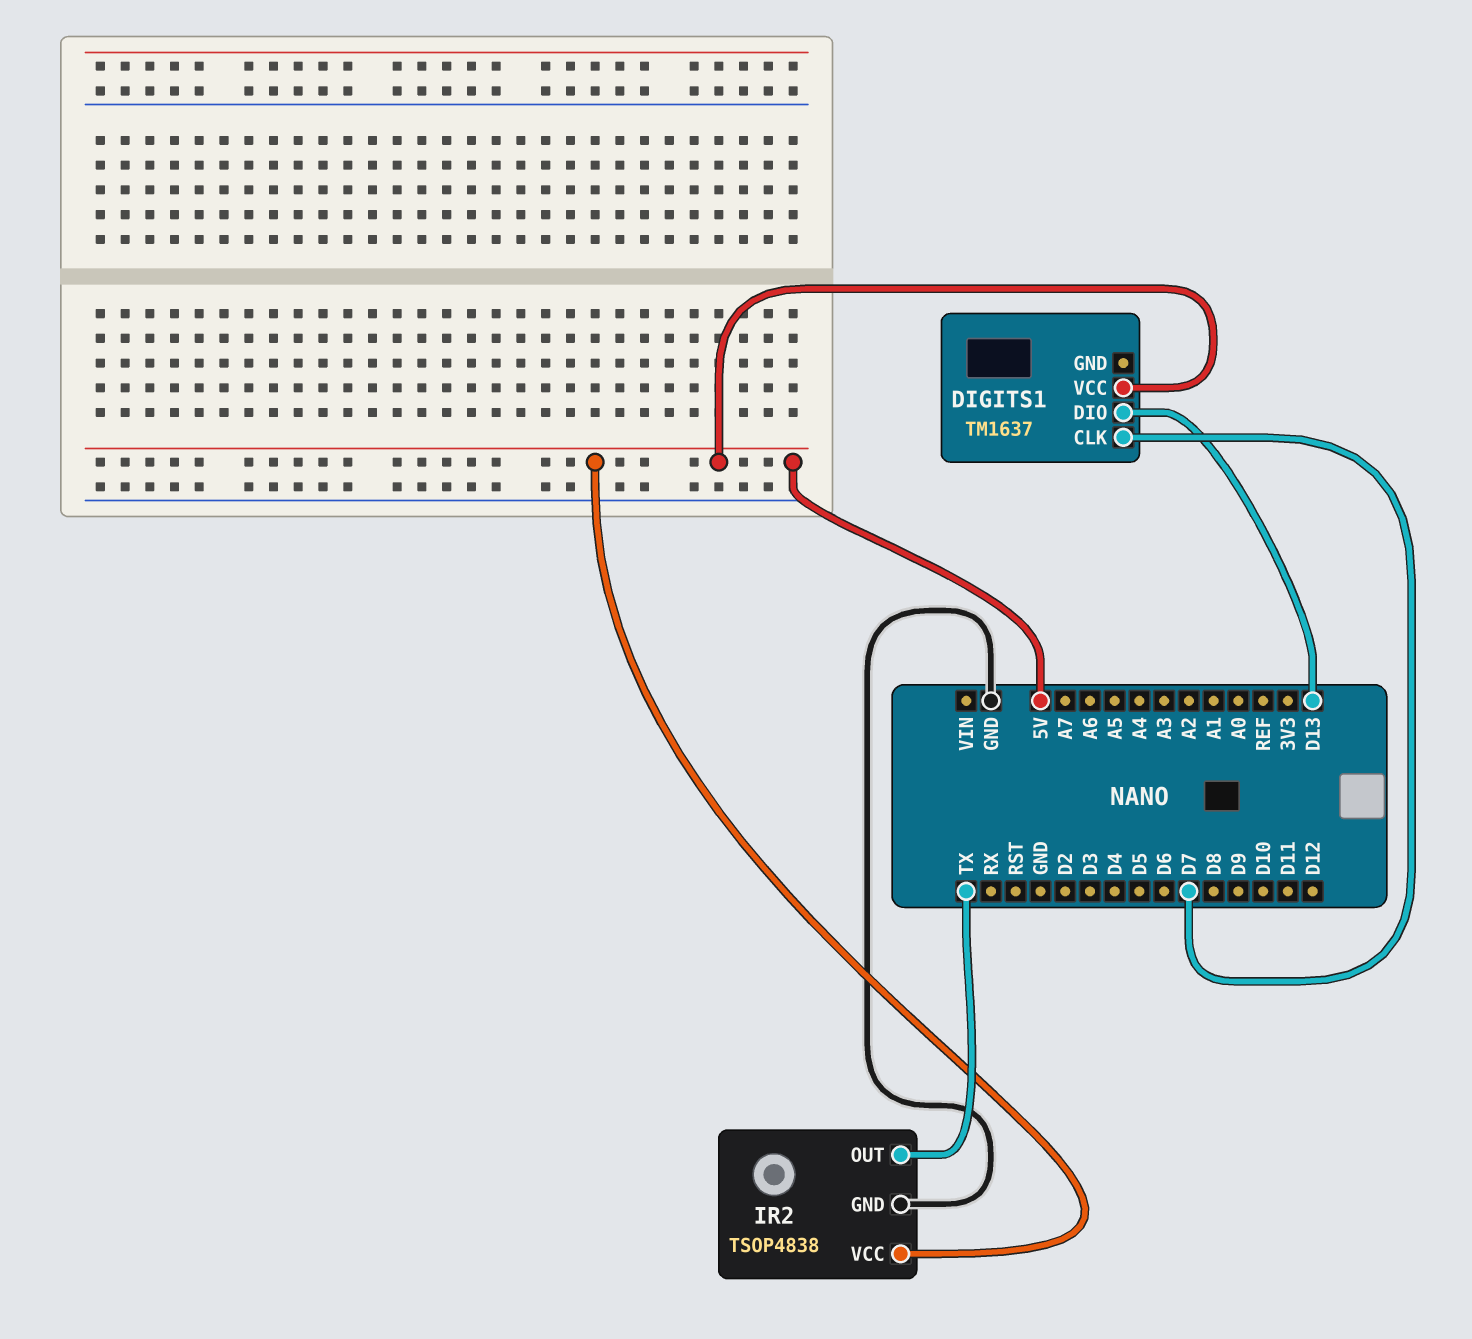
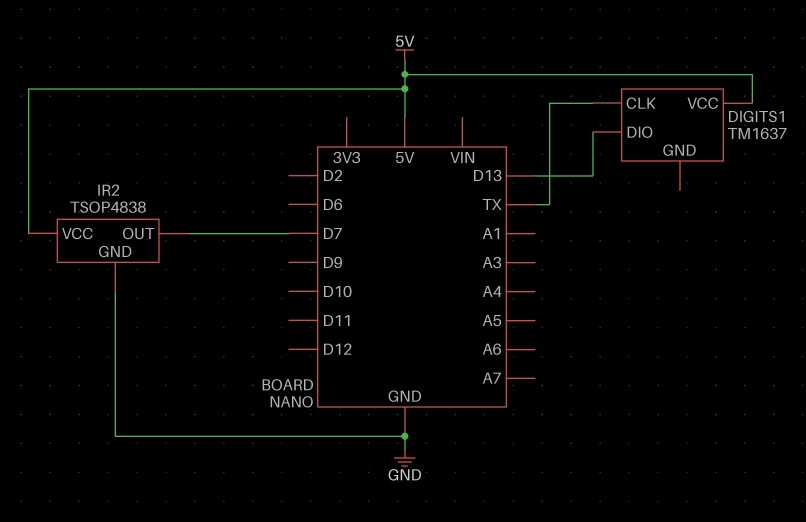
DIGITS1 pin CLK: D7 -> TX
IR2 pin OUT: TX -> D7

